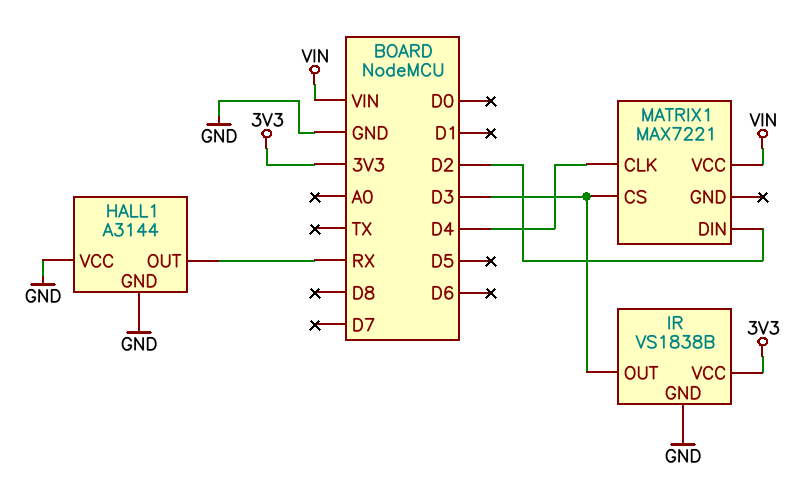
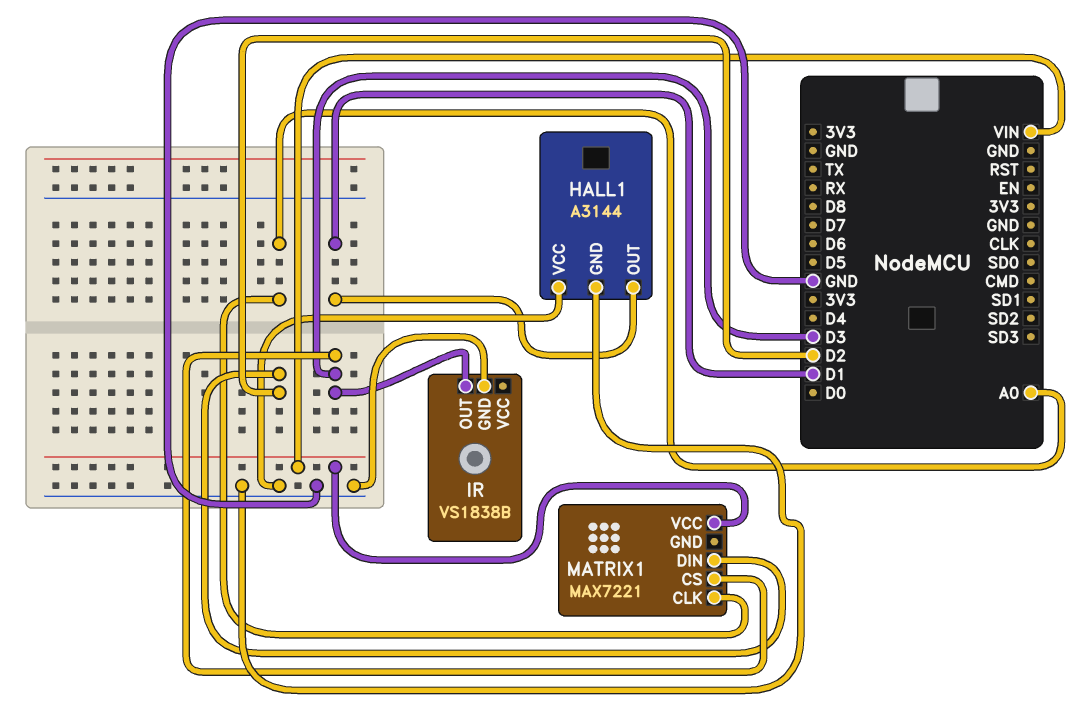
HALL1 pin OUT: RX -> D1
IR pin VCC: 3V3 -> none
MATRIX1 pin CLK: D4 -> A0

